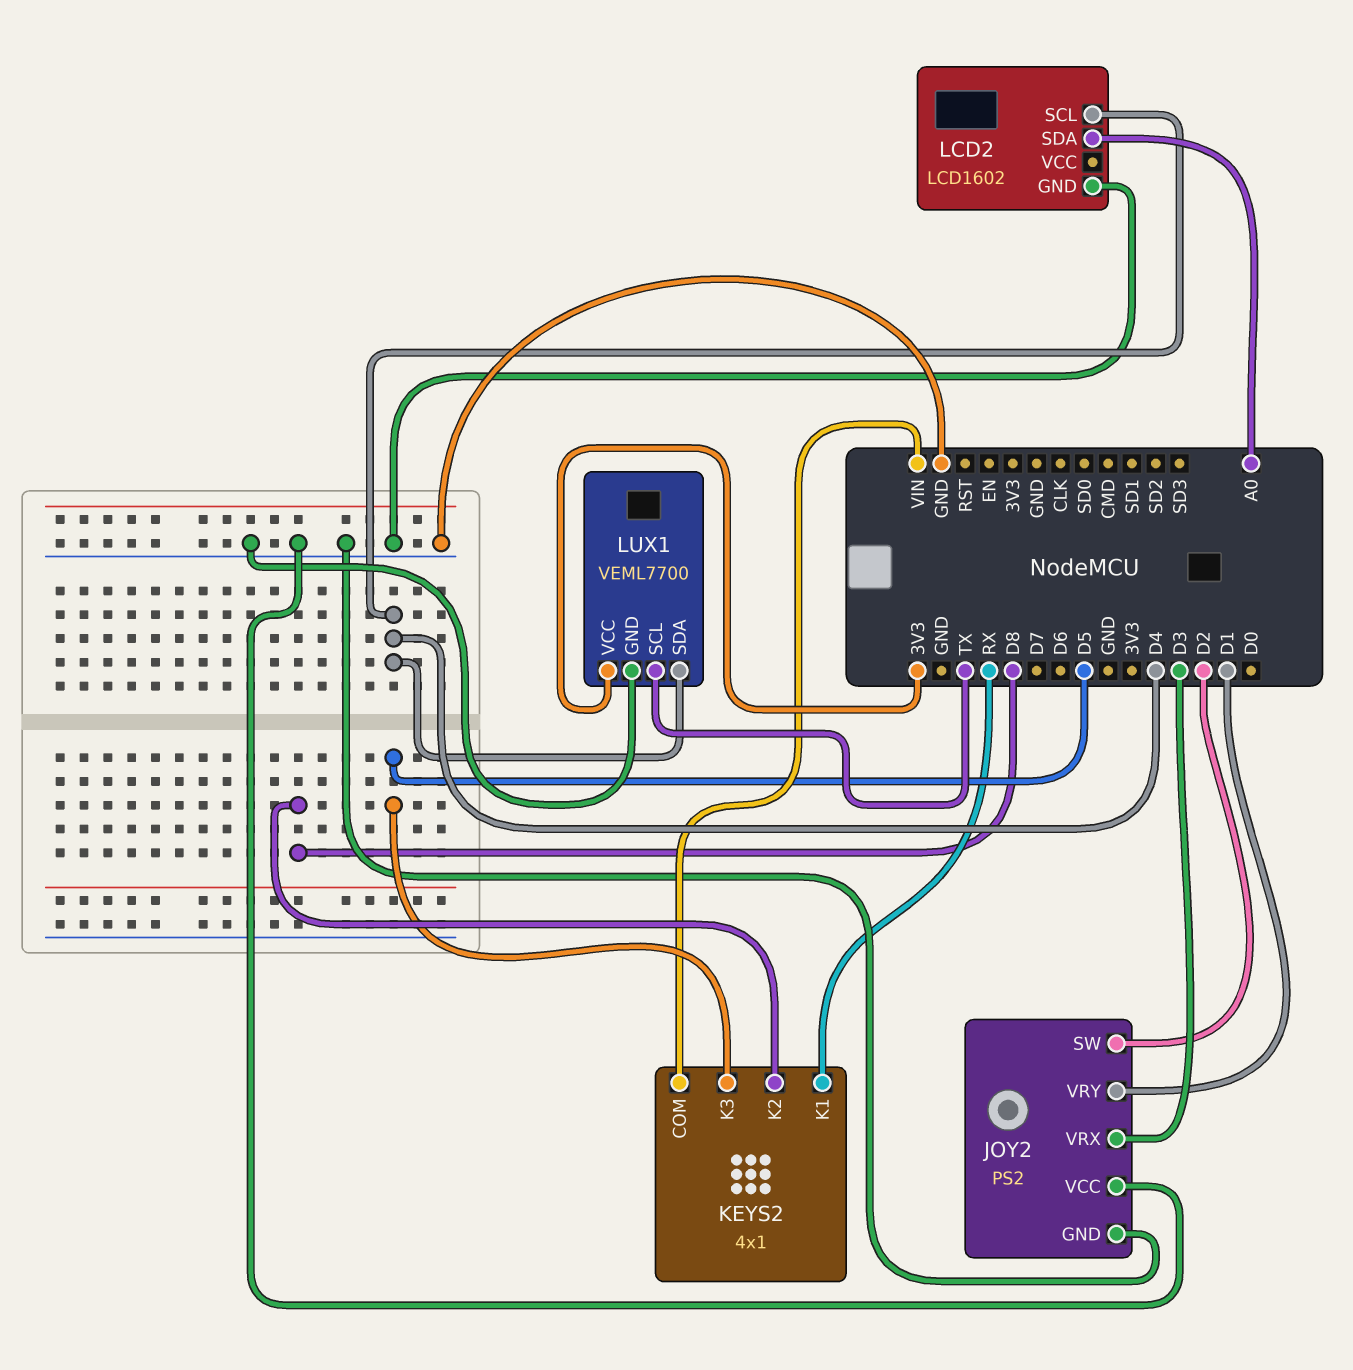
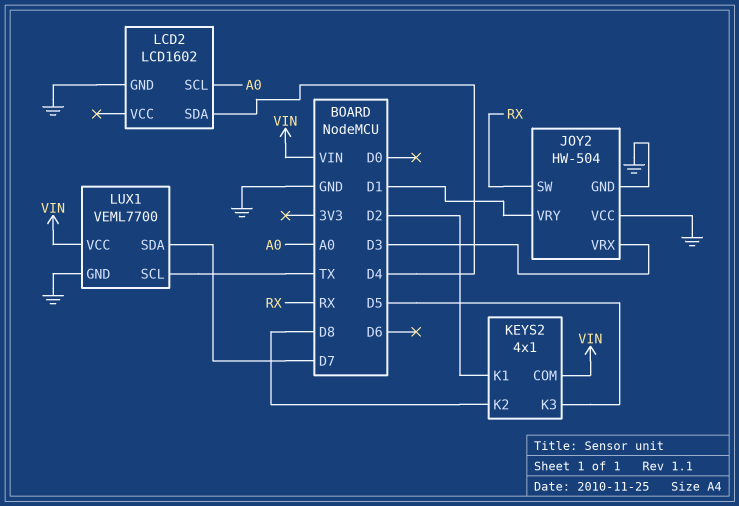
JOY2: PS2 -> HW-504
JOY2 pin SW: D2 -> RX
KEYS2 pin K1: RX -> D2
LCD2 pin SCL: D4 -> A0
LCD2 pin SDA: A0 -> D4
LUX1 pin SDA: D4 -> D7
LUX1 pin VCC: 3V3 -> VIN

